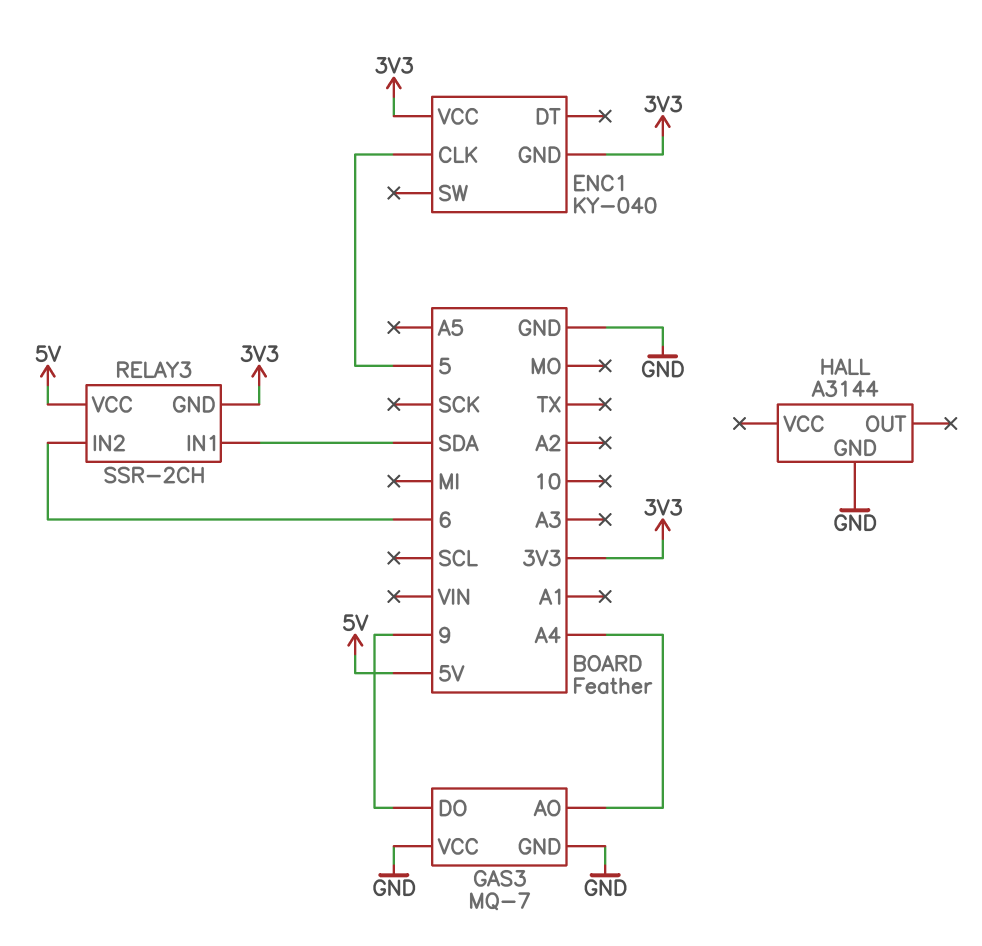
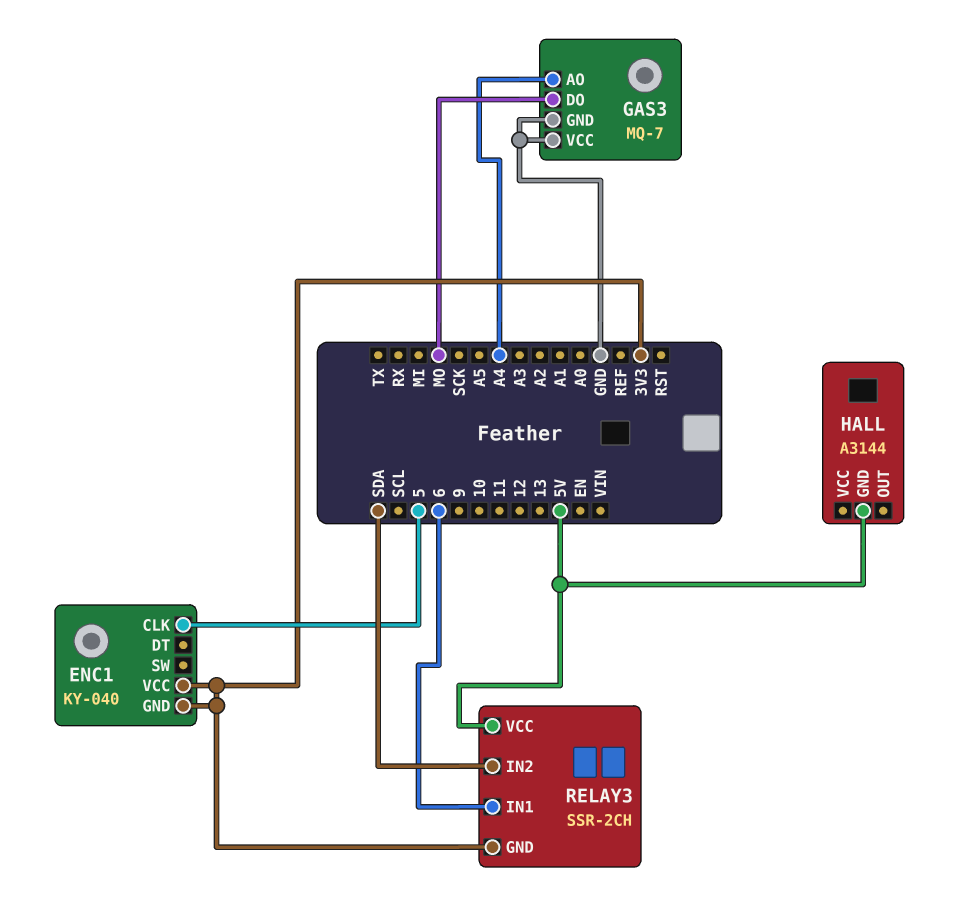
GAS3 pin DO: 9 -> MO
HALL pin GND: GND -> 5V
RELAY3 pin IN1: SDA -> 6
RELAY3 pin IN2: 6 -> SDA

